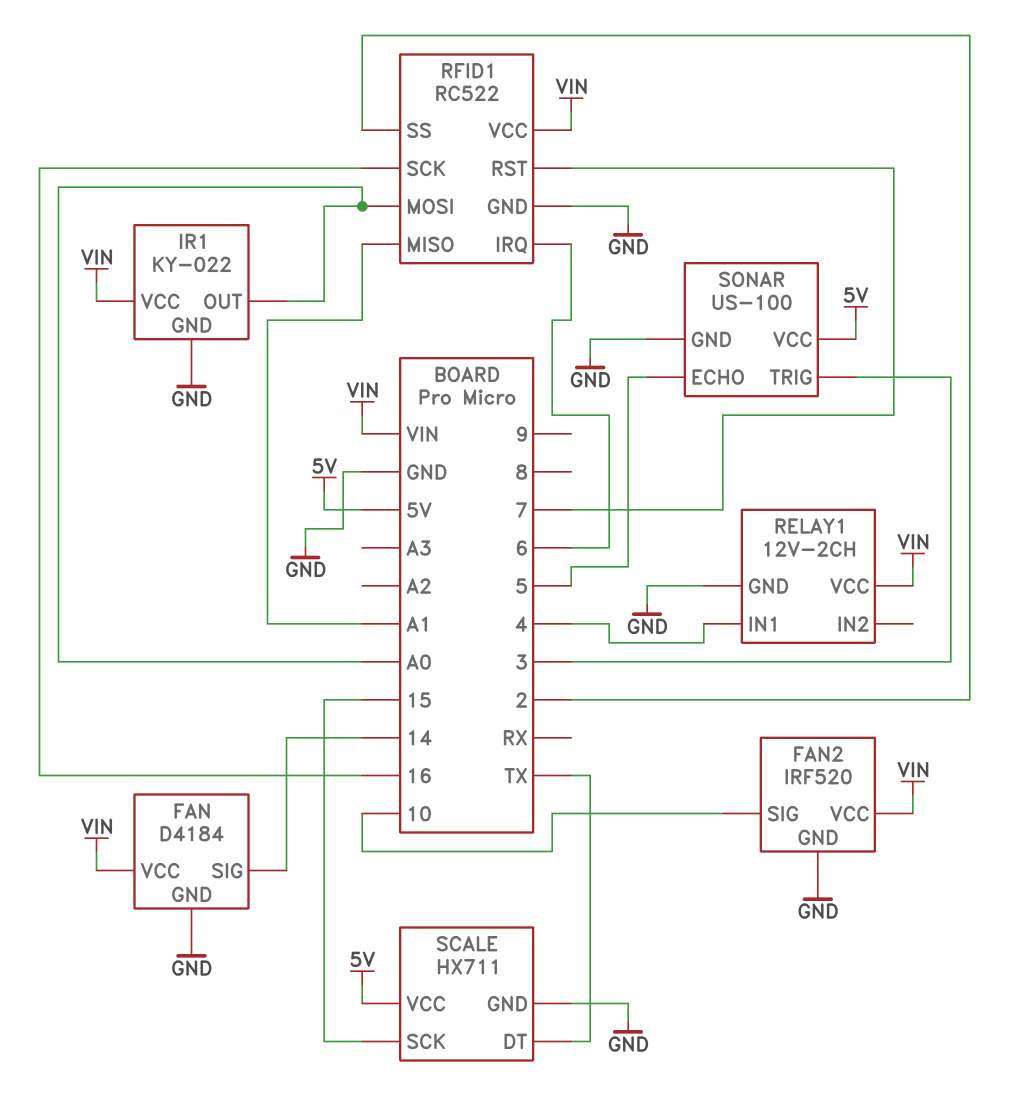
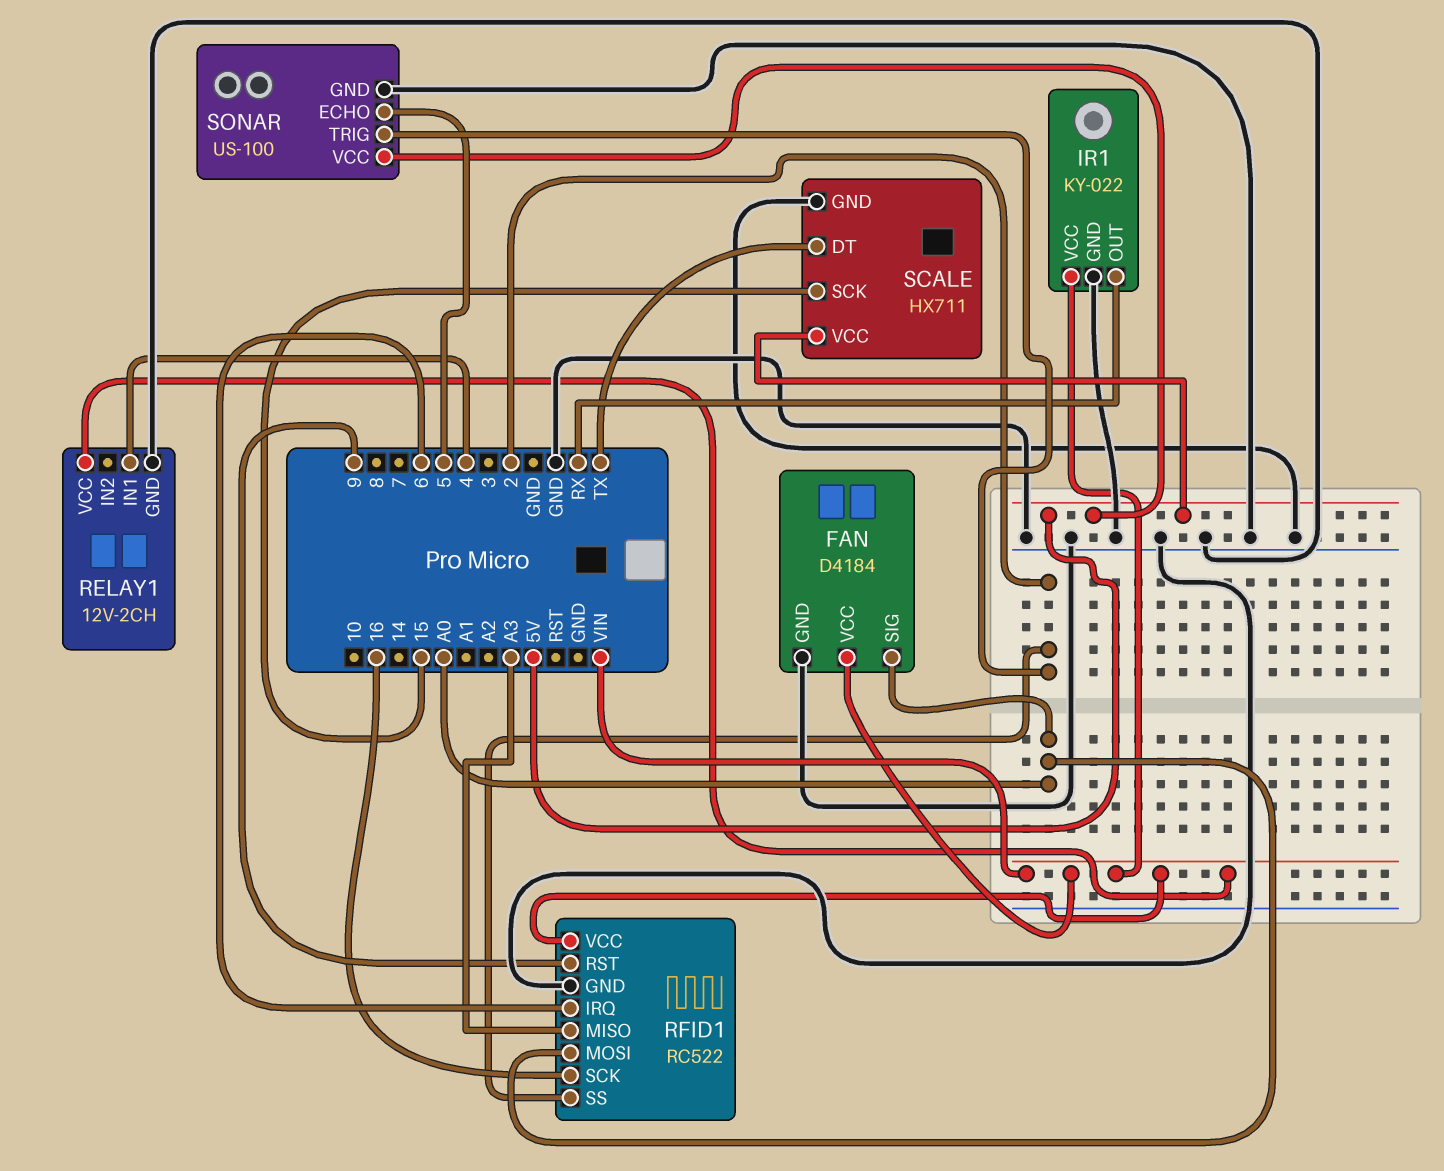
FAN pin SIG: 14 -> A0
FAN2: IRF520 -> none
FAN2 pin GND: GND -> none
FAN2 pin SIG: 10 -> none
FAN2 pin VCC: VIN -> none
IR1 pin OUT: A0 -> RX
RFID1 pin MISO: A1 -> A3
RFID1 pin RST: 7 -> 9
SONAR pin TRIG: 3 -> 2

